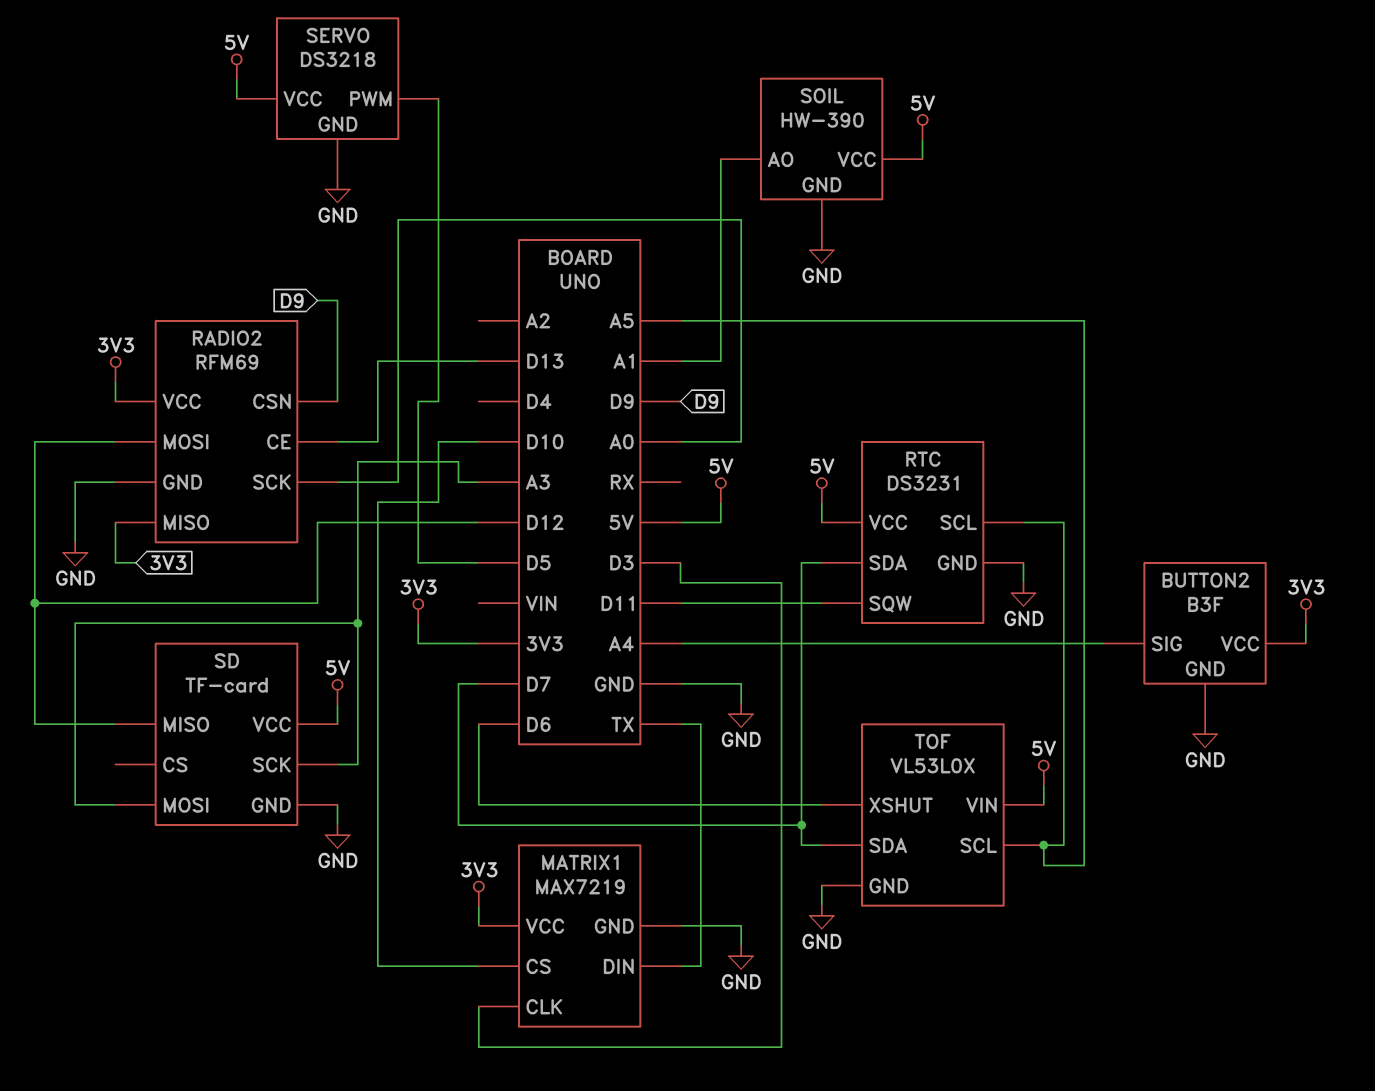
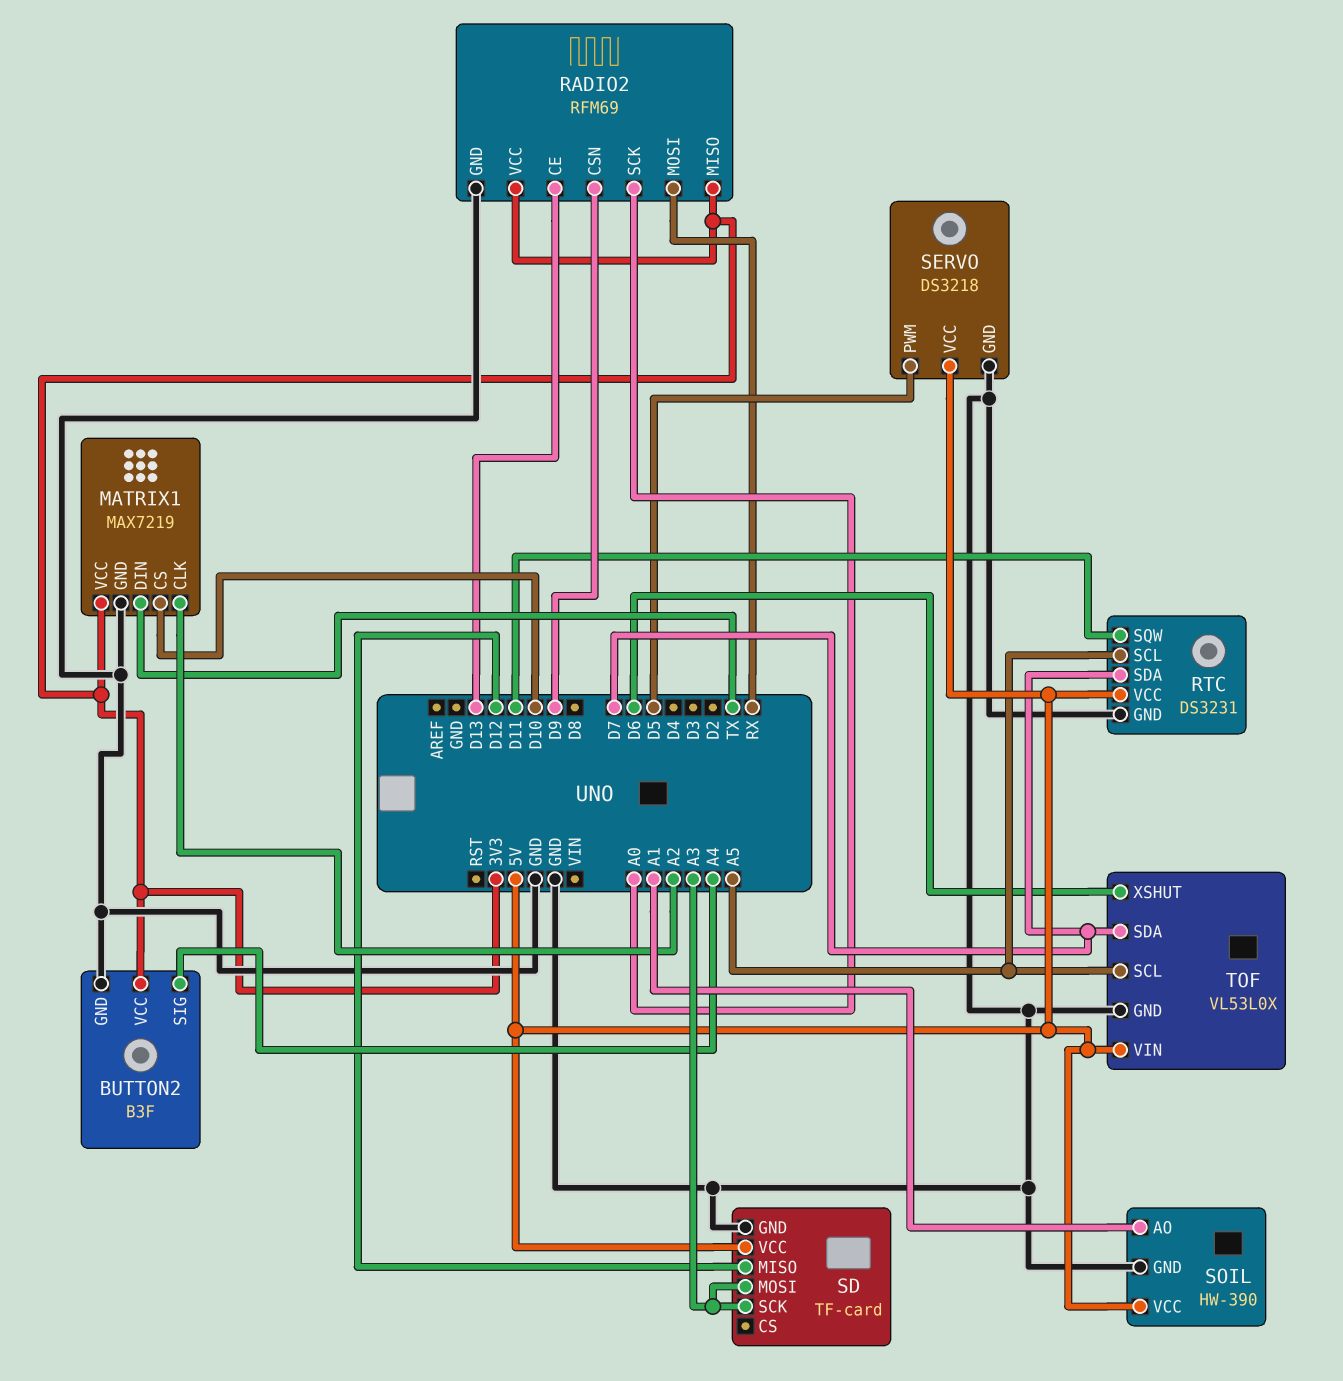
MATRIX1 pin CLK: D3 -> A2
RADIO2 pin MOSI: D12 -> RX

